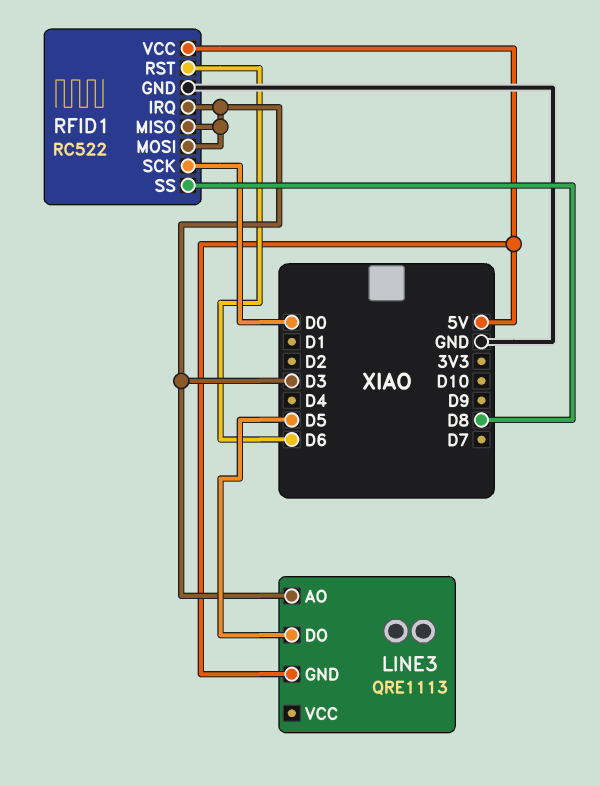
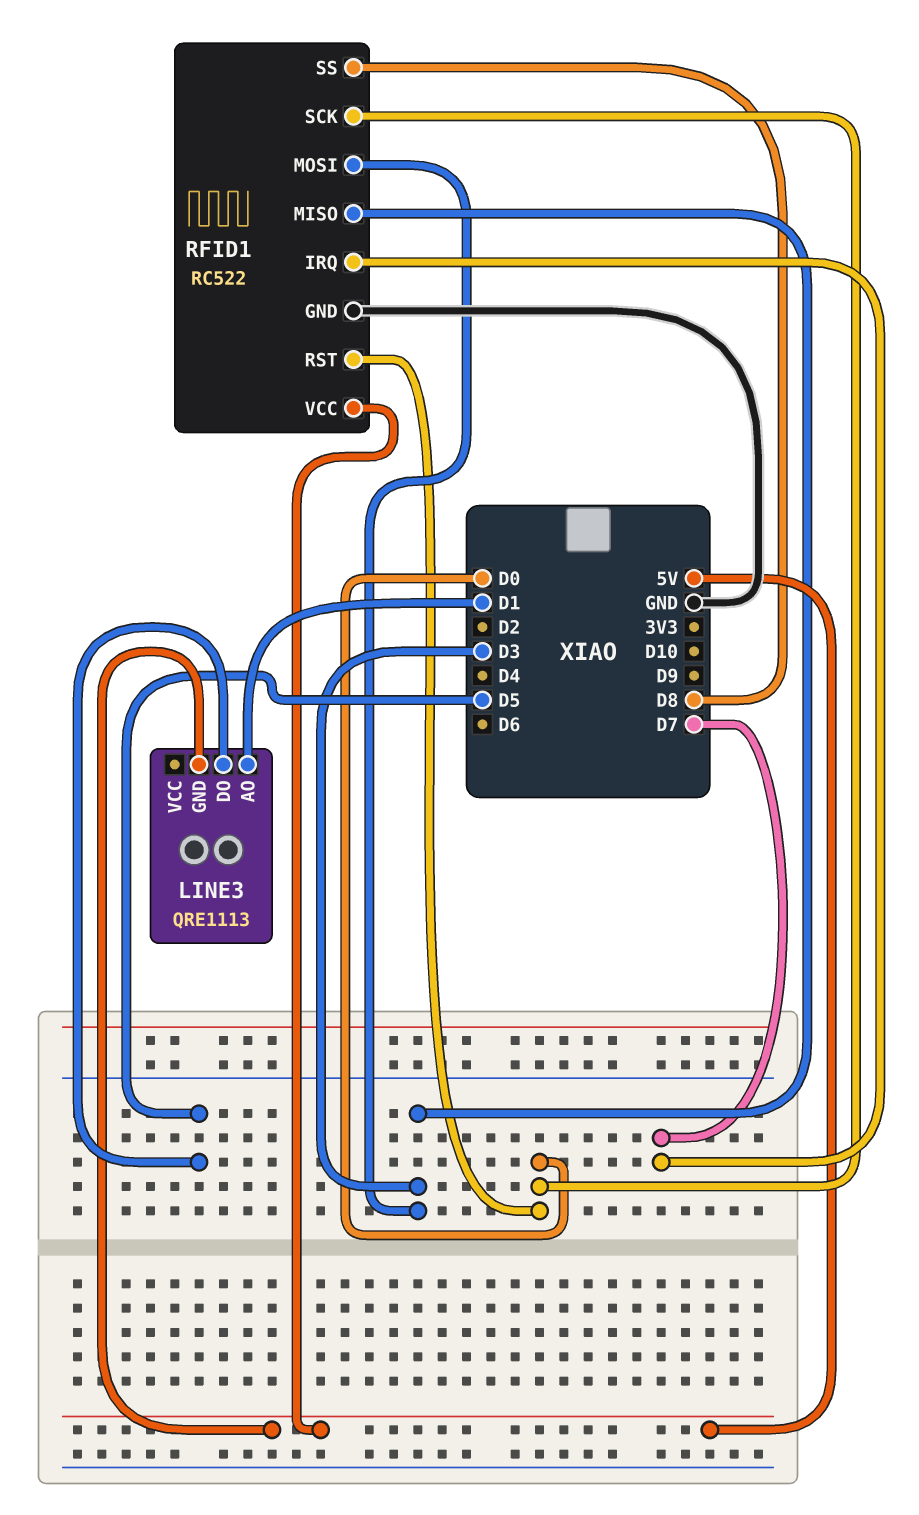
LINE3 pin AO: D3 -> D1
RFID1 pin IRQ: D3 -> D7
RFID1 pin RST: D6 -> D0

